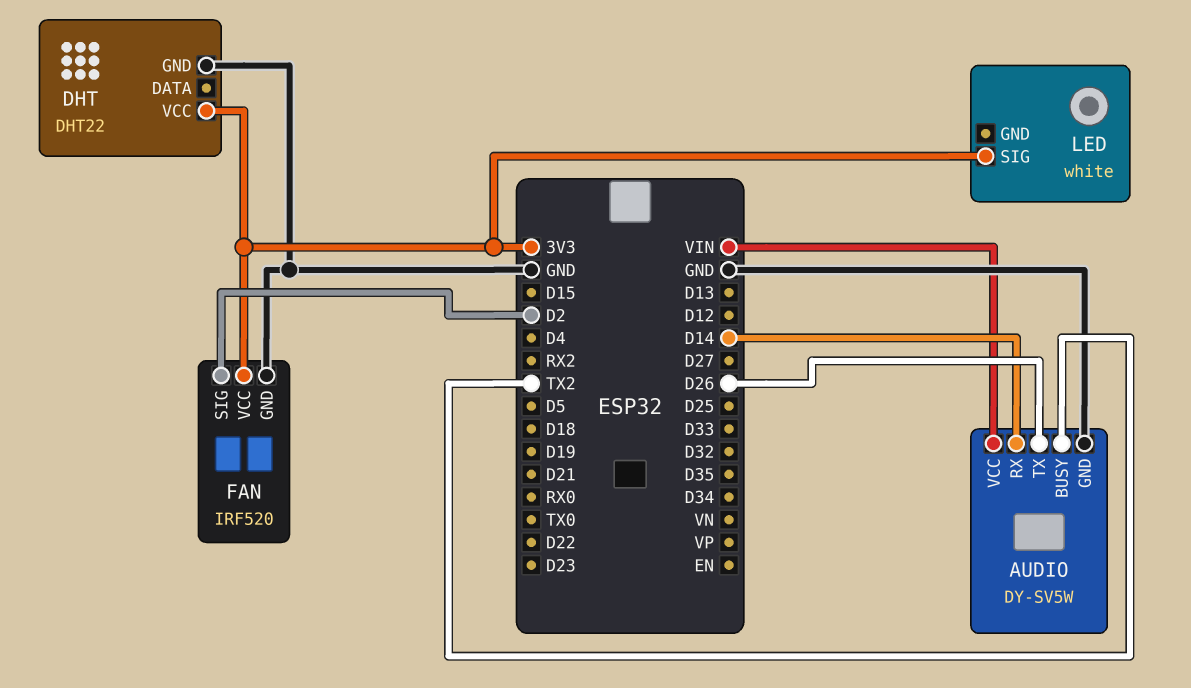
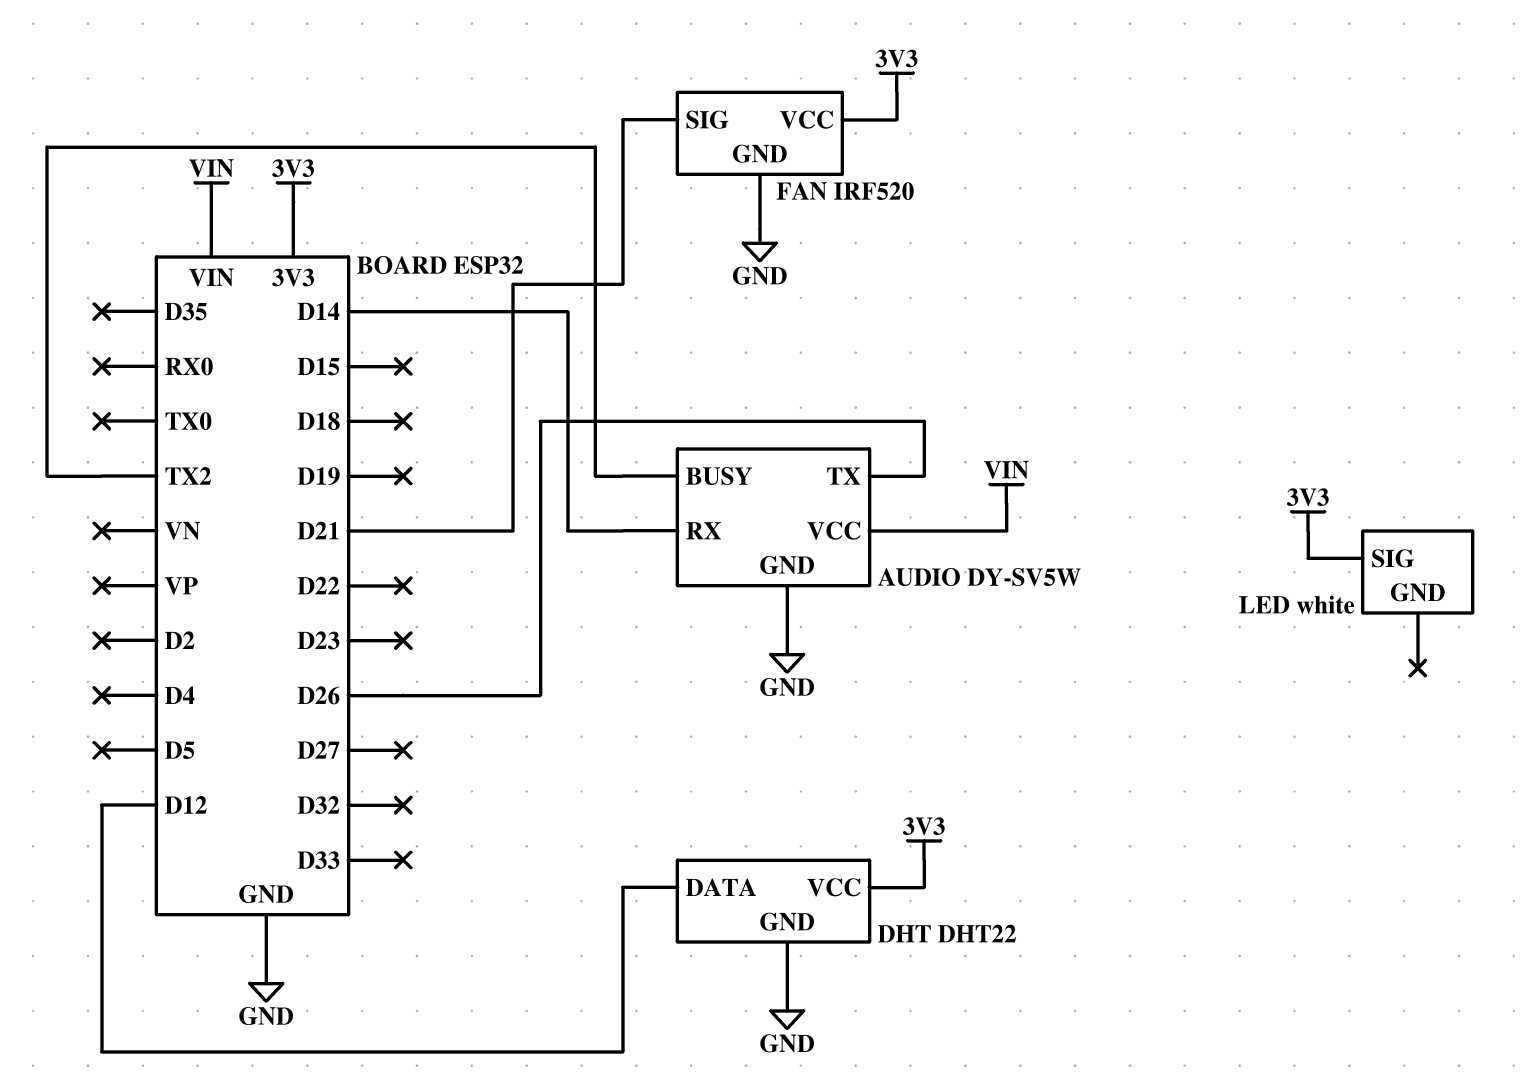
DHT pin DATA: none -> D12
FAN pin SIG: D2 -> D21

